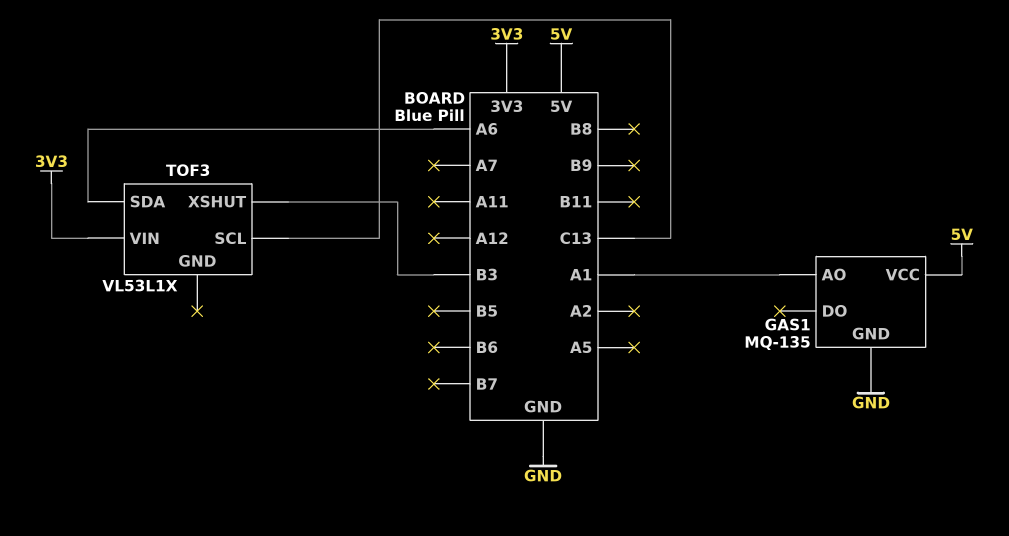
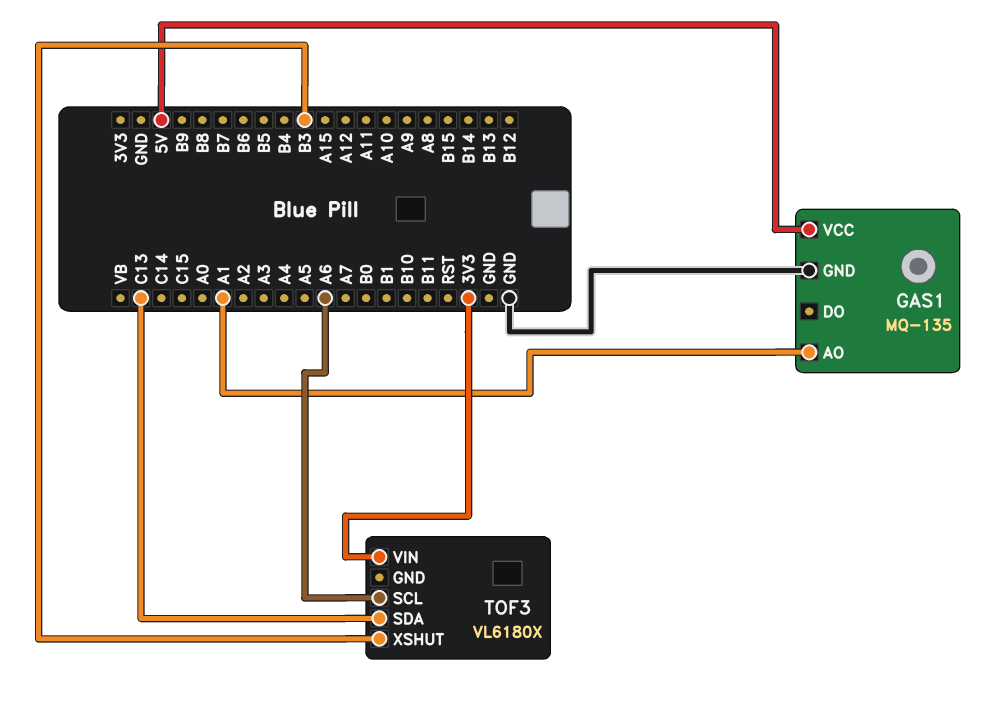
TOF3: VL53L1X -> VL6180X
TOF3 pin SCL: C13 -> A6
TOF3 pin SDA: A6 -> C13

